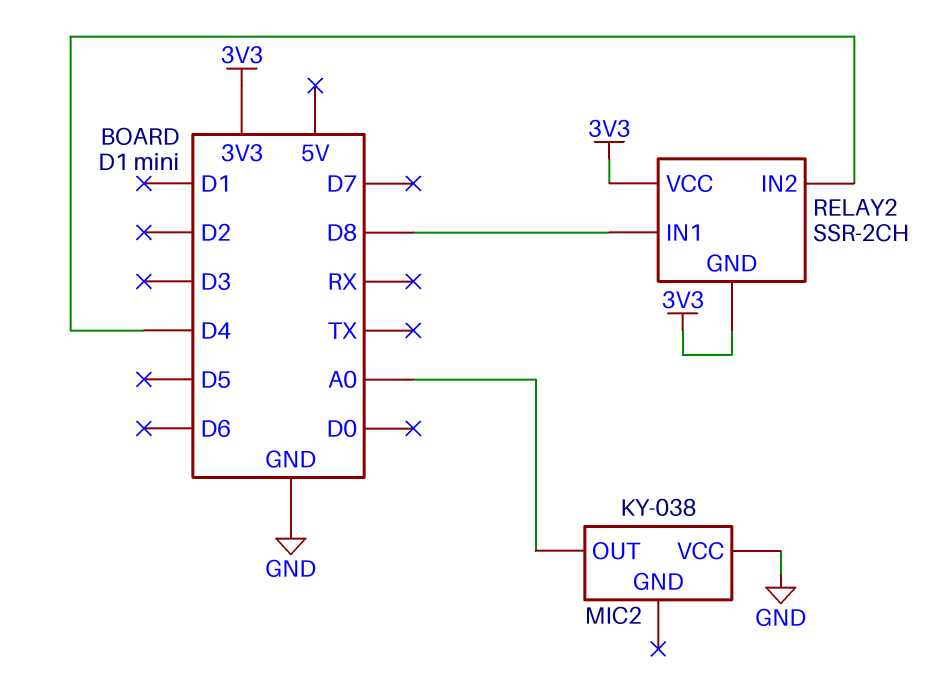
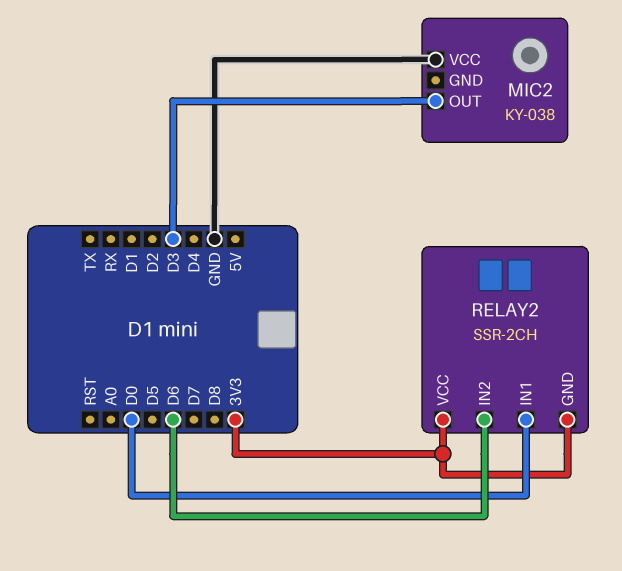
MIC2 pin OUT: A0 -> D3
RELAY2 pin IN1: D8 -> D0
RELAY2 pin IN2: D4 -> D6

